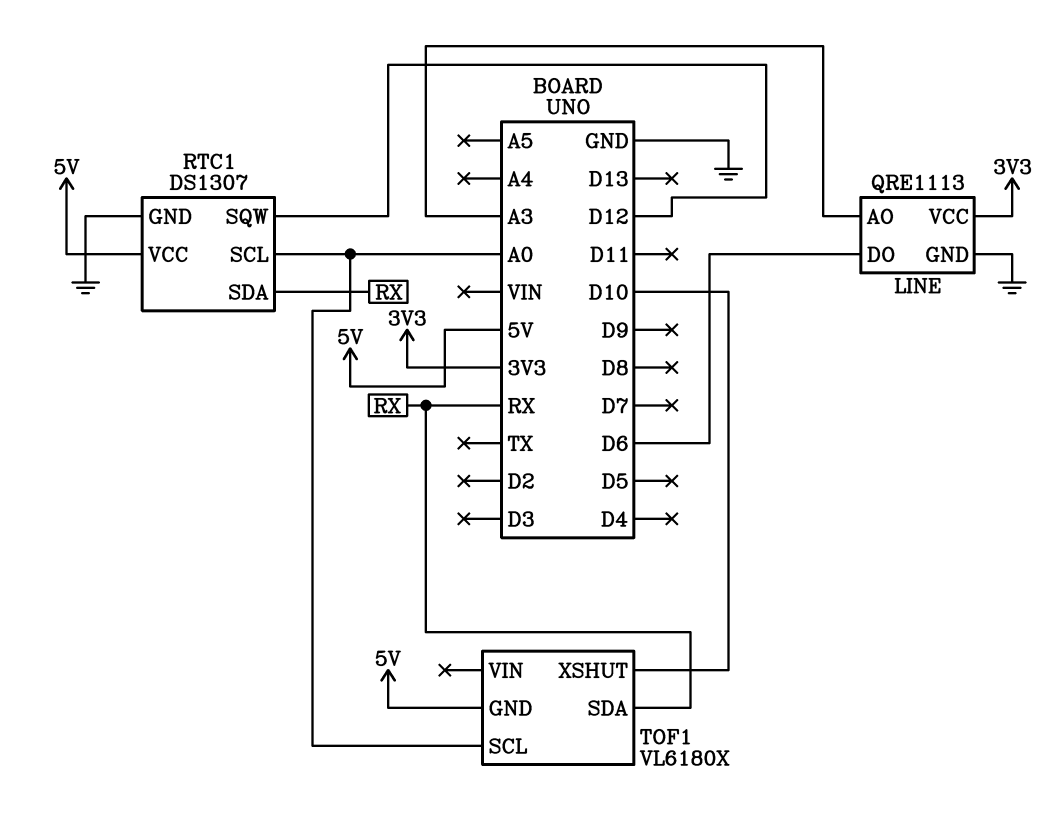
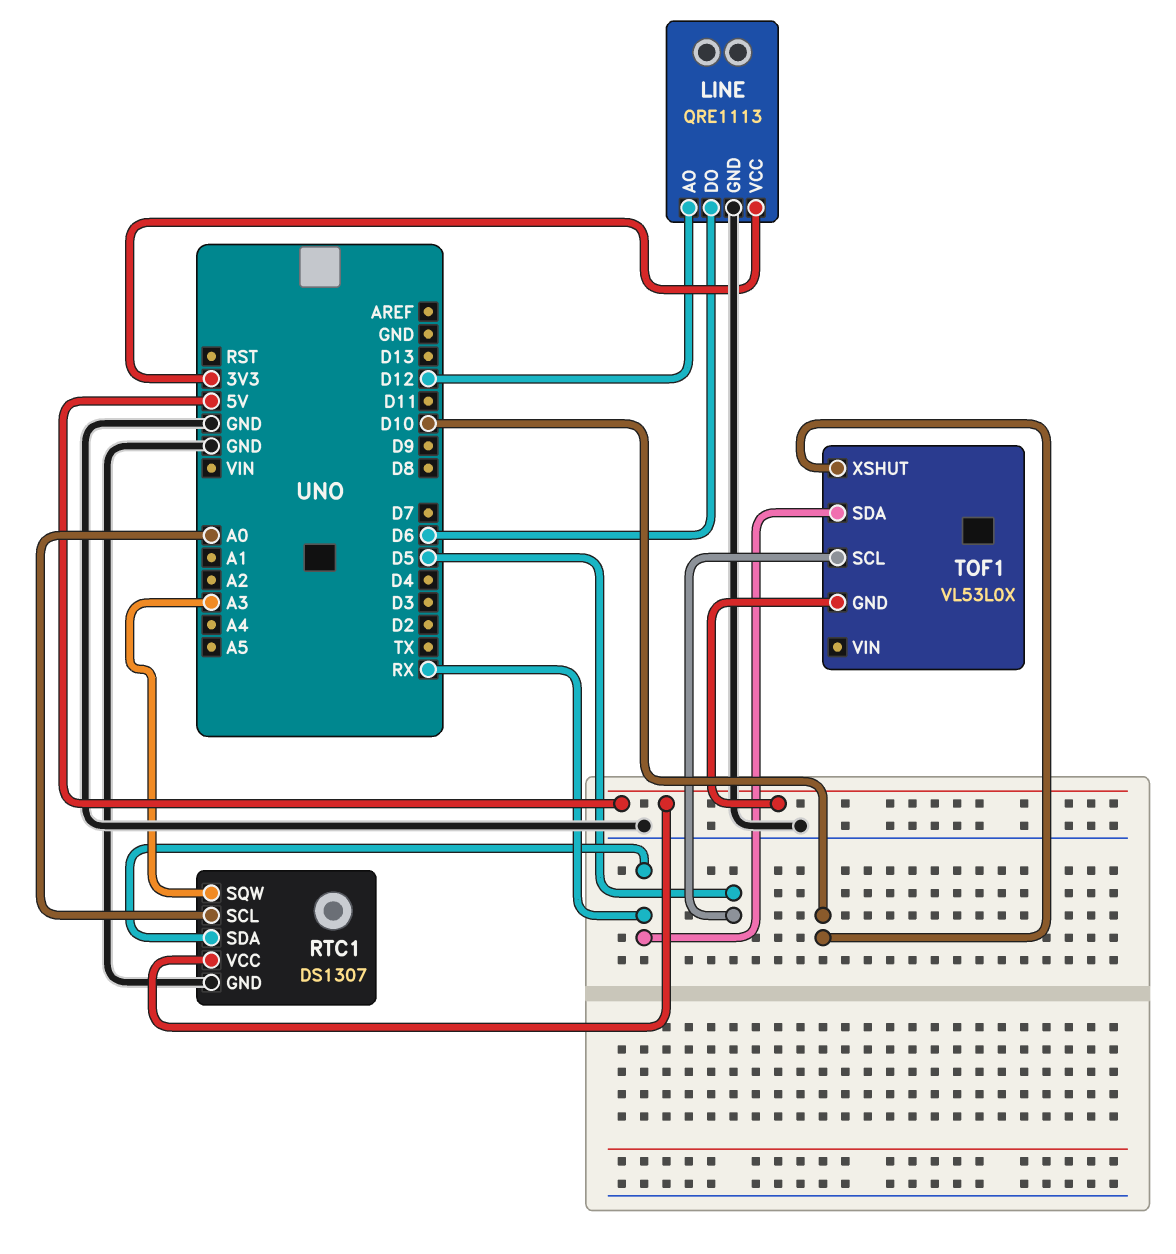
LINE pin AO: A3 -> D12
RTC1 pin SQW: D12 -> A3
TOF1: VL6180X -> VL53L0X
TOF1 pin SCL: A0 -> D5

